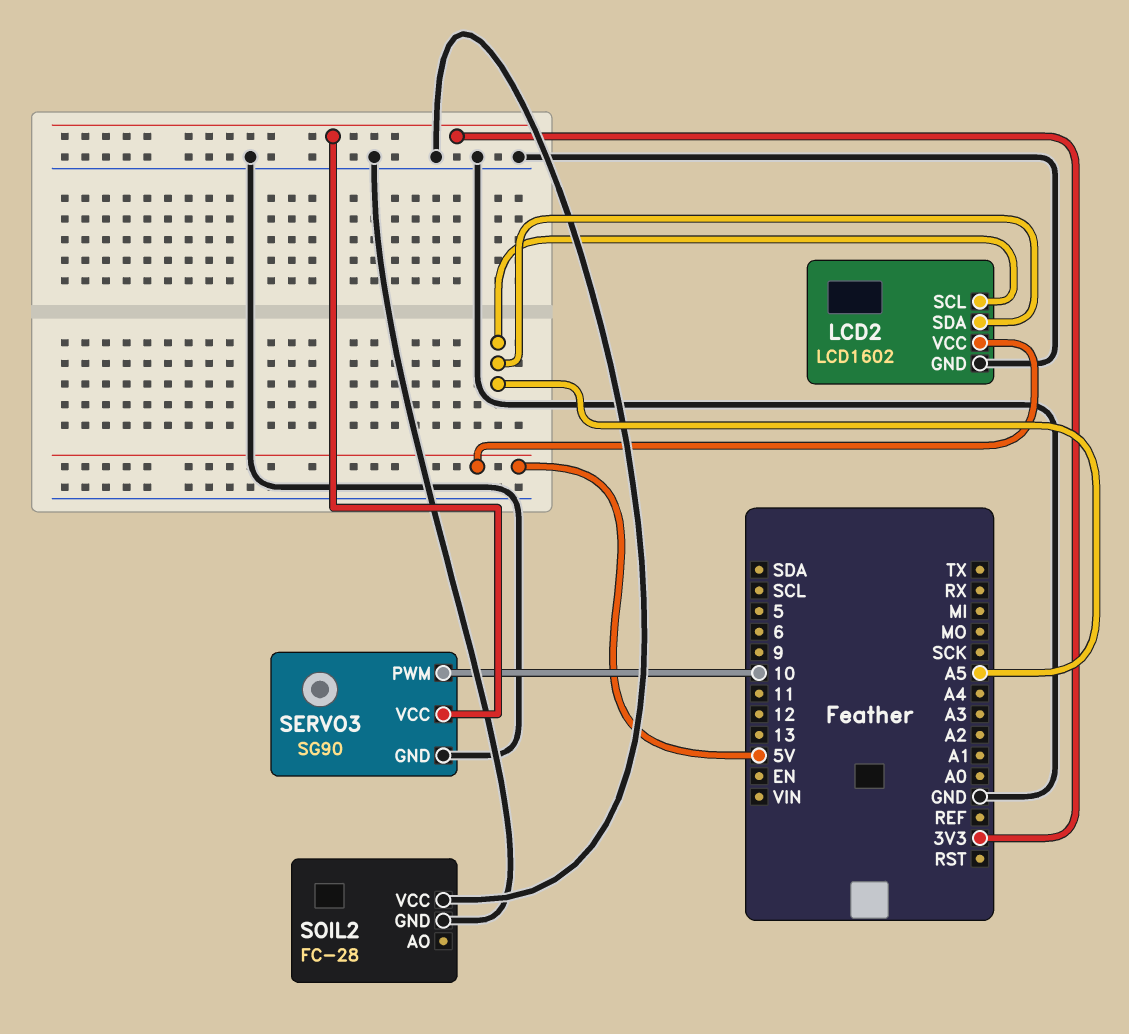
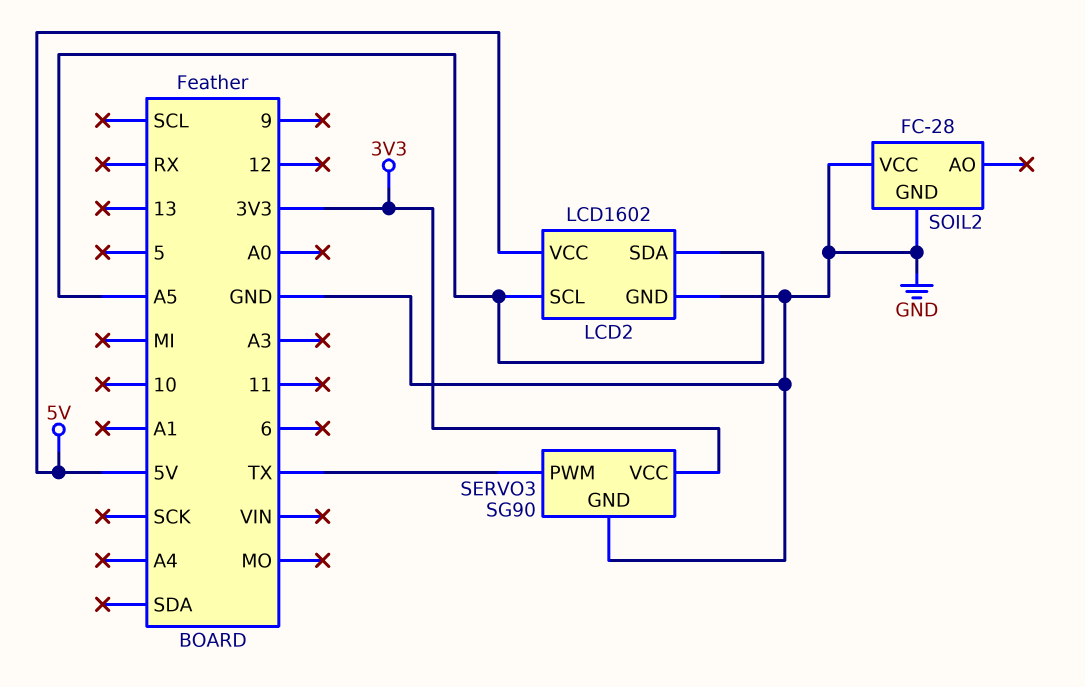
SERVO3 pin PWM: 10 -> TX

